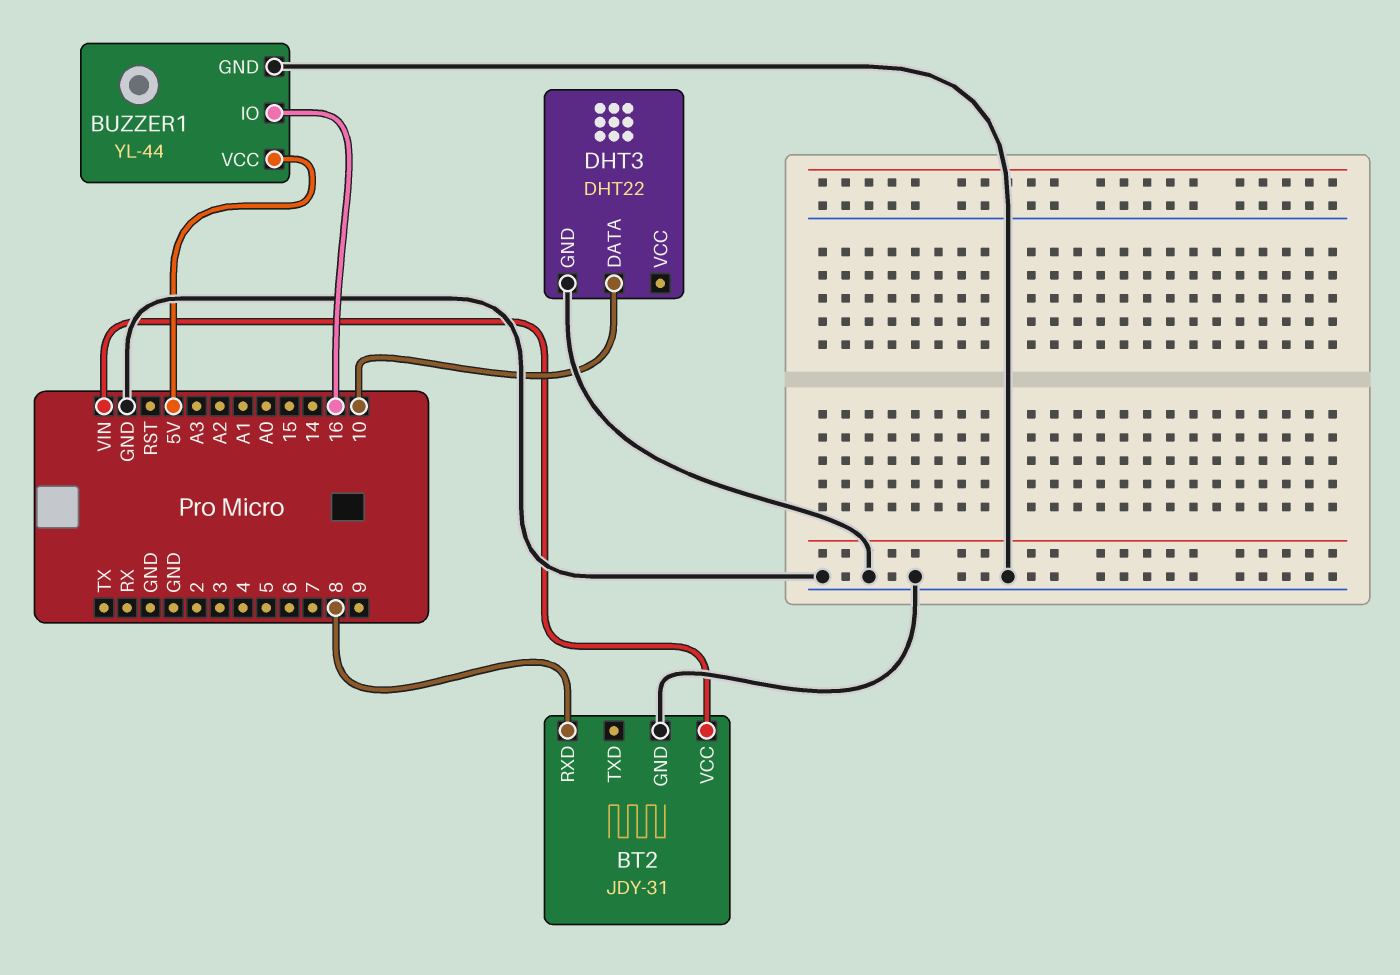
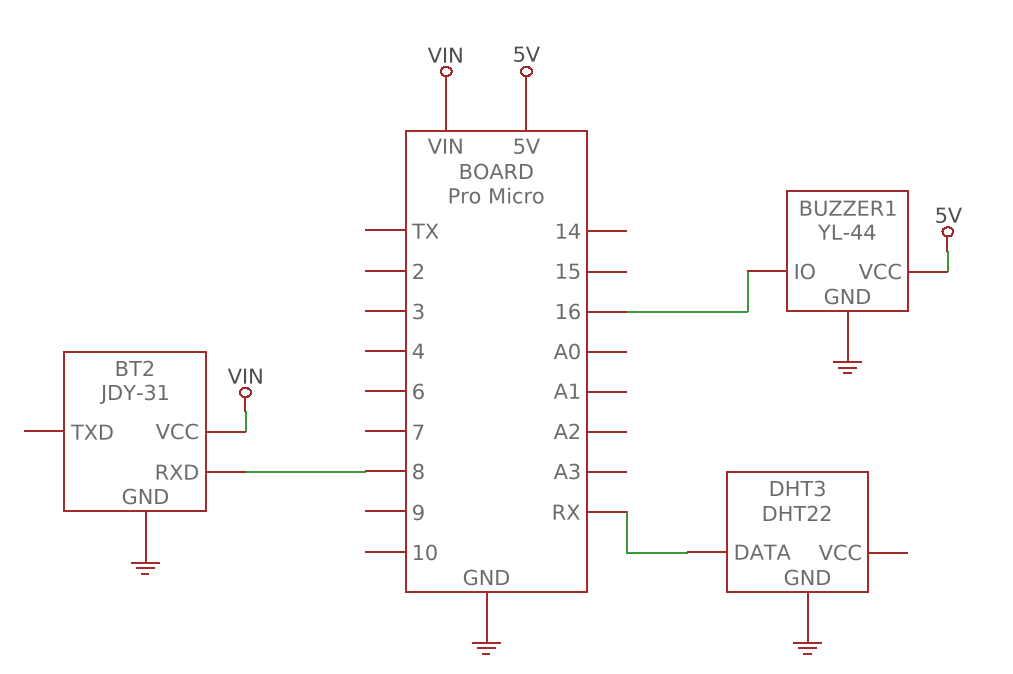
DHT3 pin DATA: 10 -> RX

